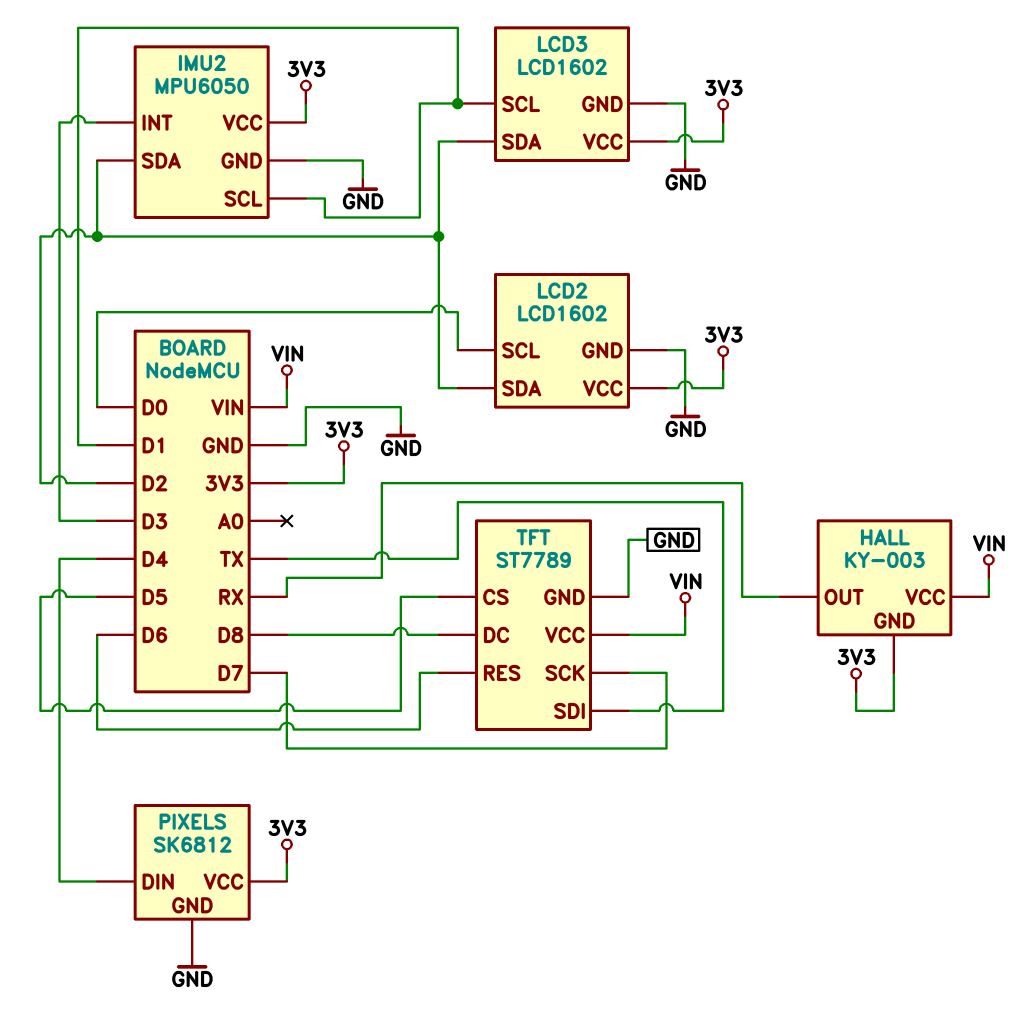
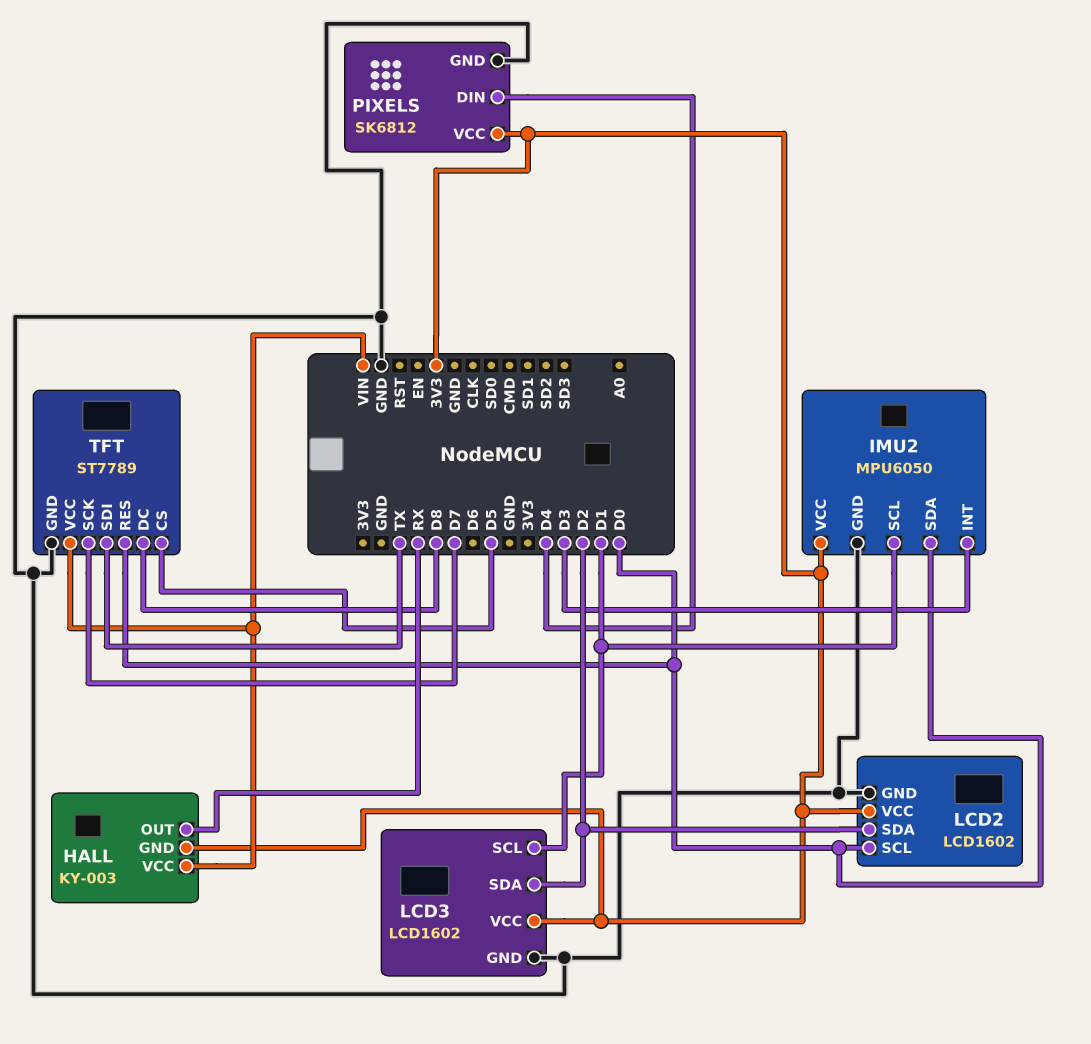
IMU2 pin SDA: D2 -> D0
TFT pin RES: D6 -> D0

